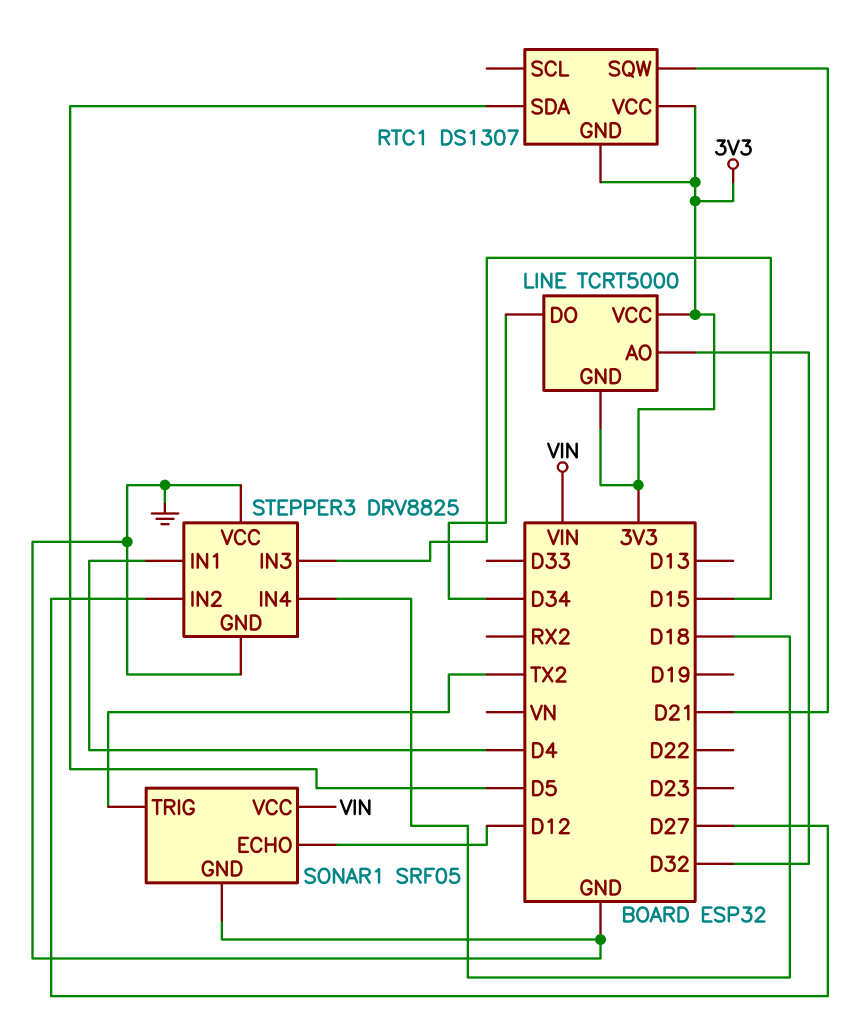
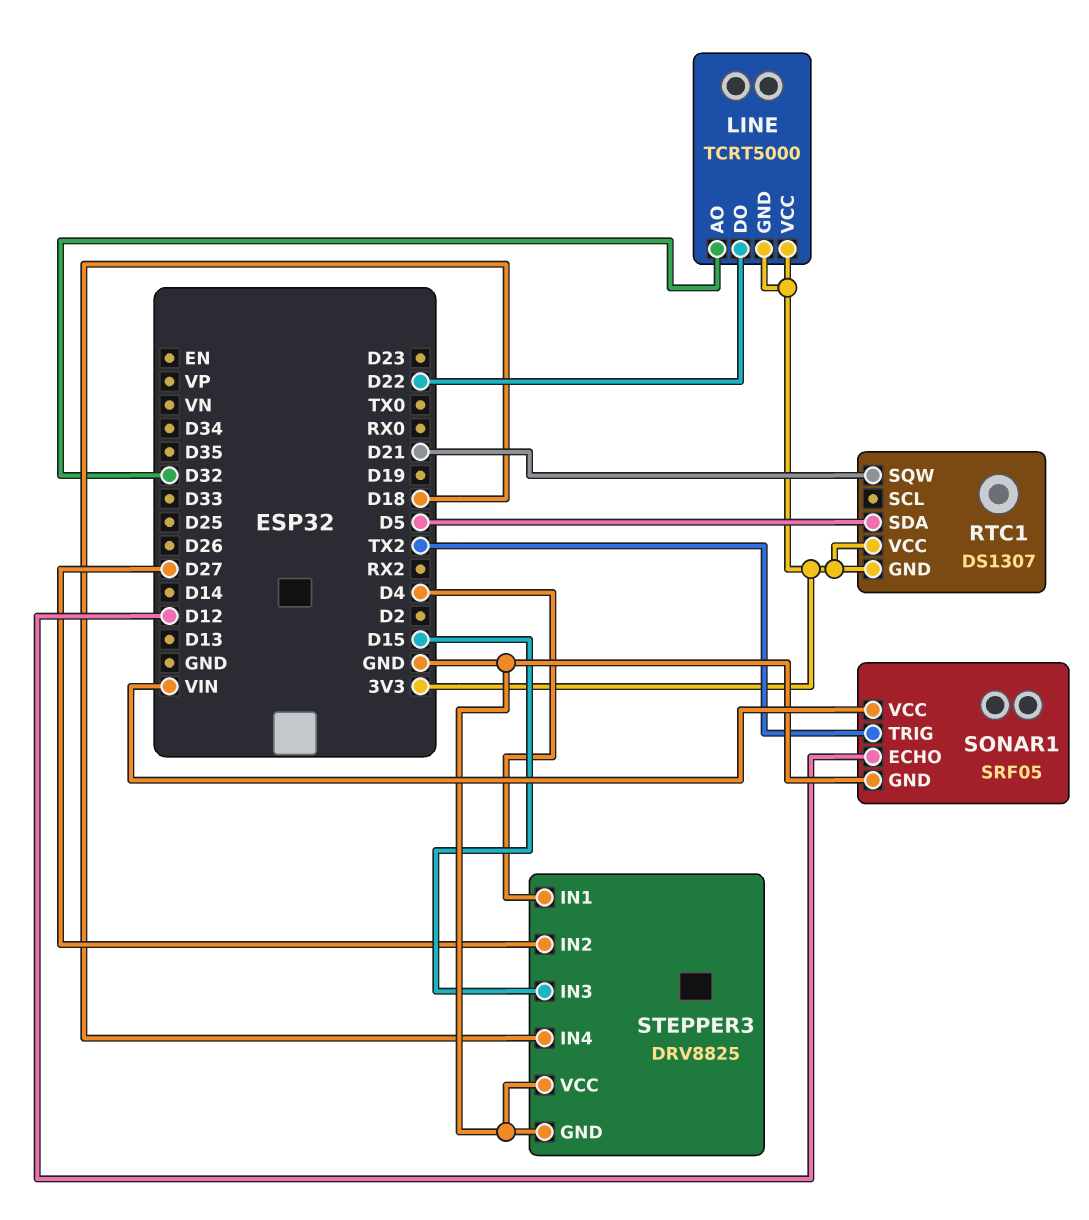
LINE pin DO: D34 -> D22

